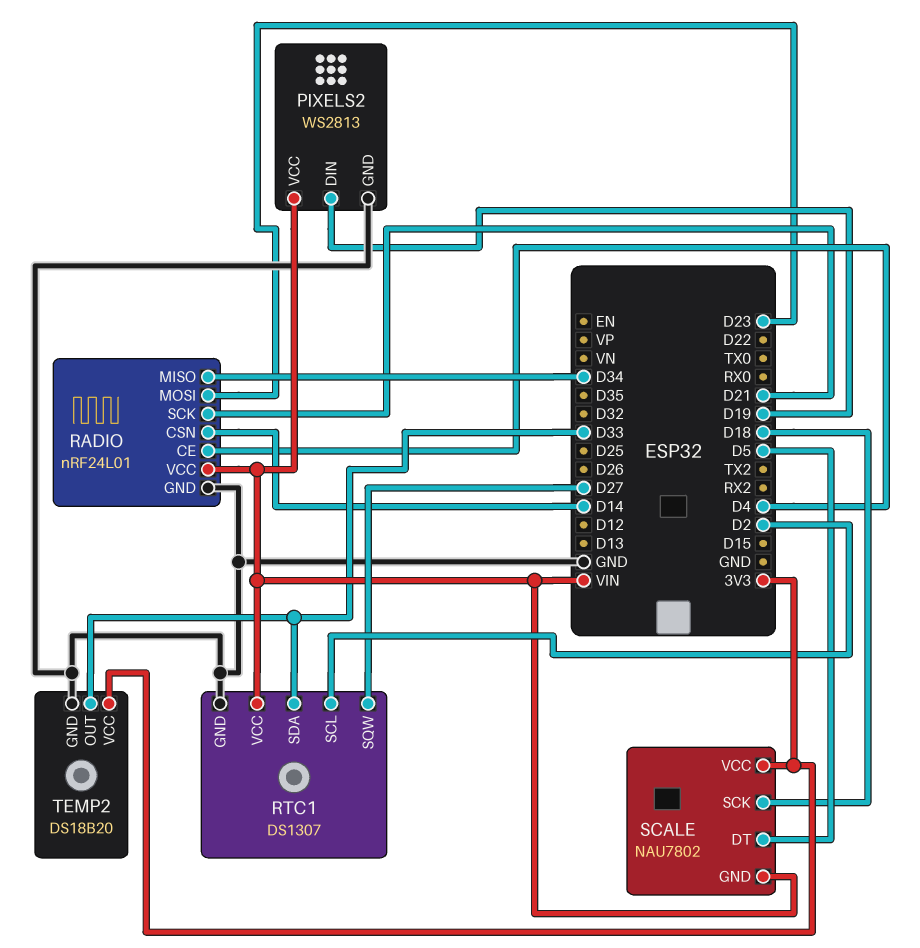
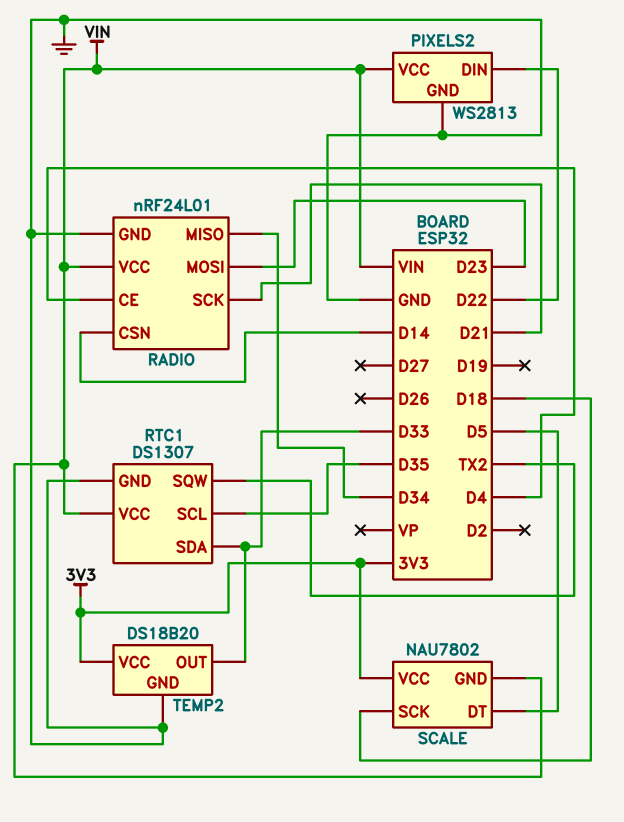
PIXELS2 pin DIN: D19 -> D22
RTC1 pin SCL: D2 -> D35
RTC1 pin SQW: D27 -> TX2

